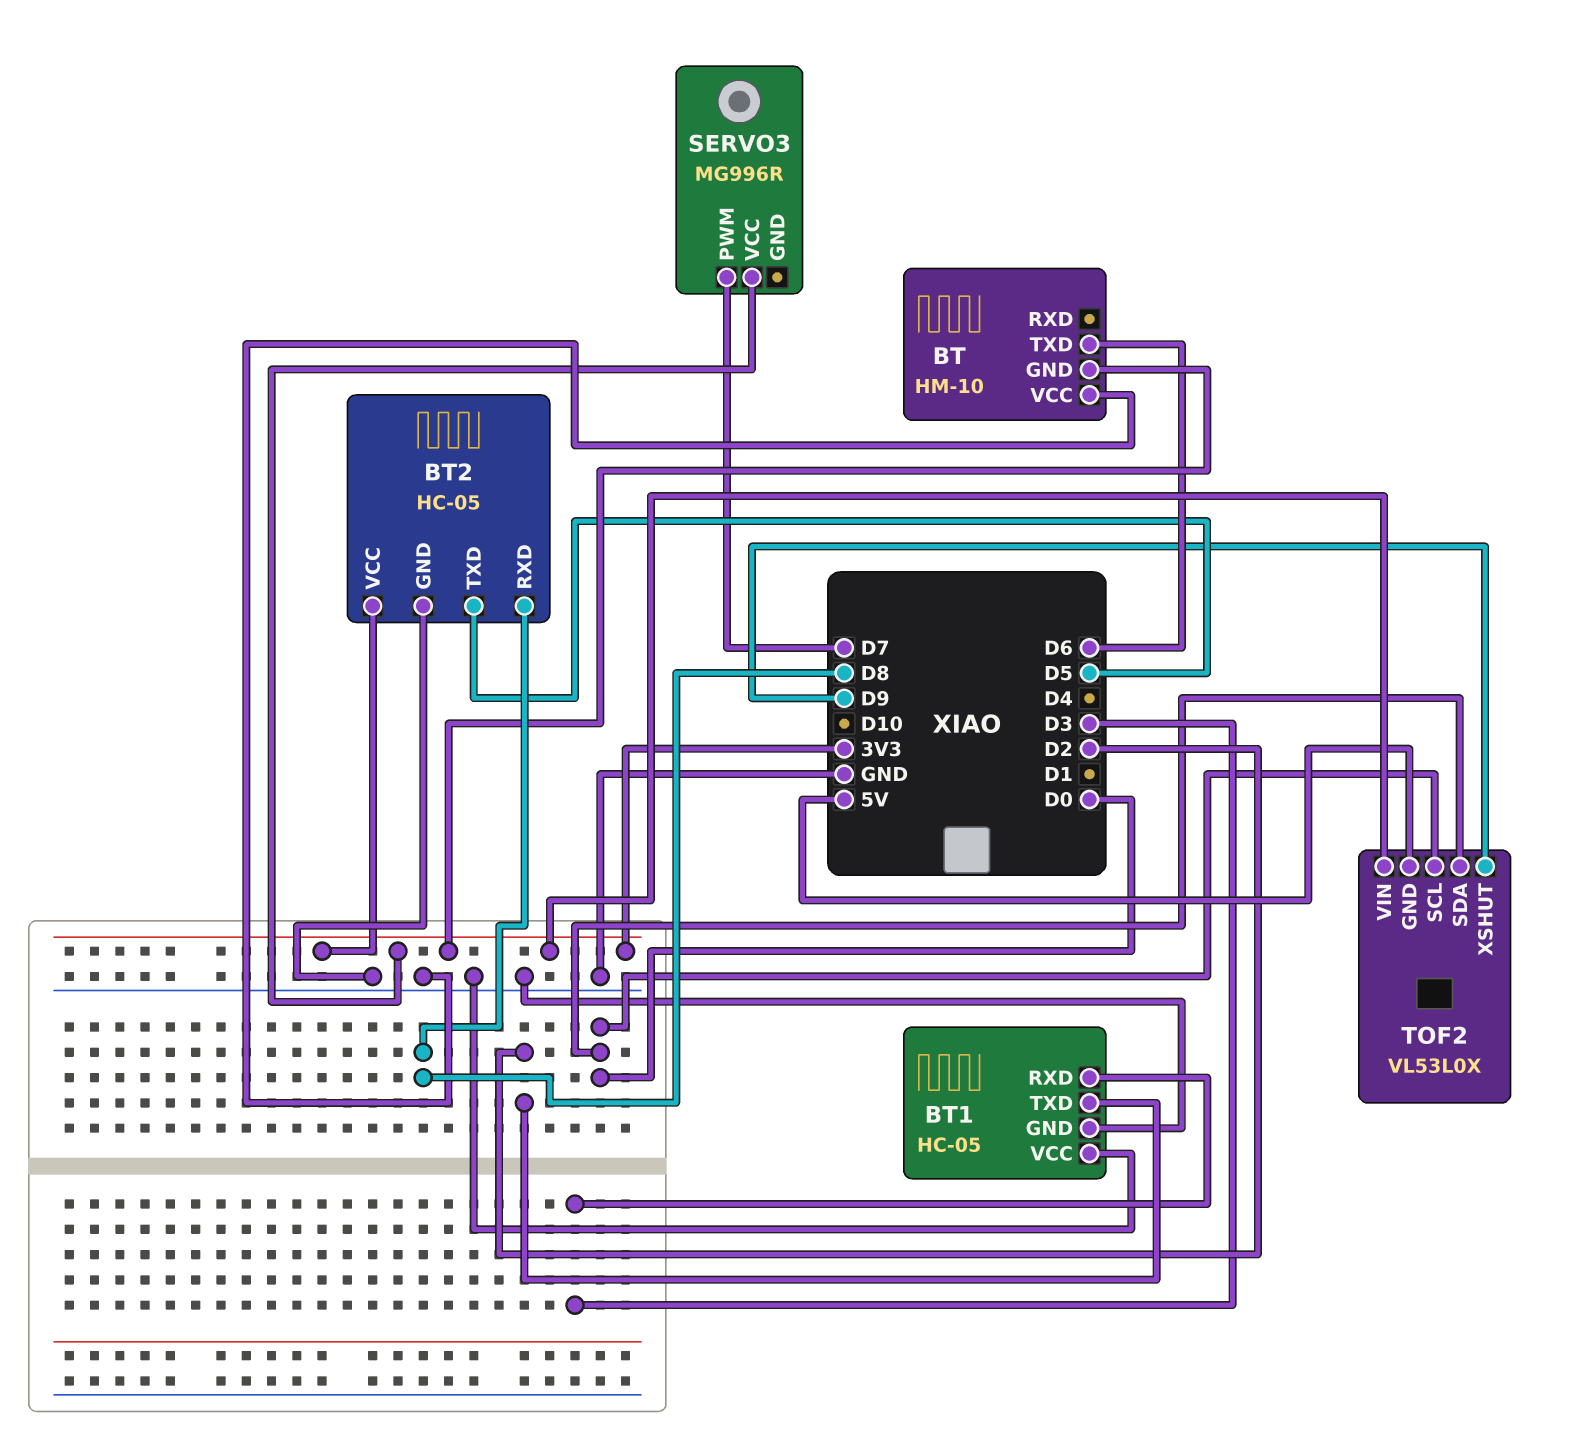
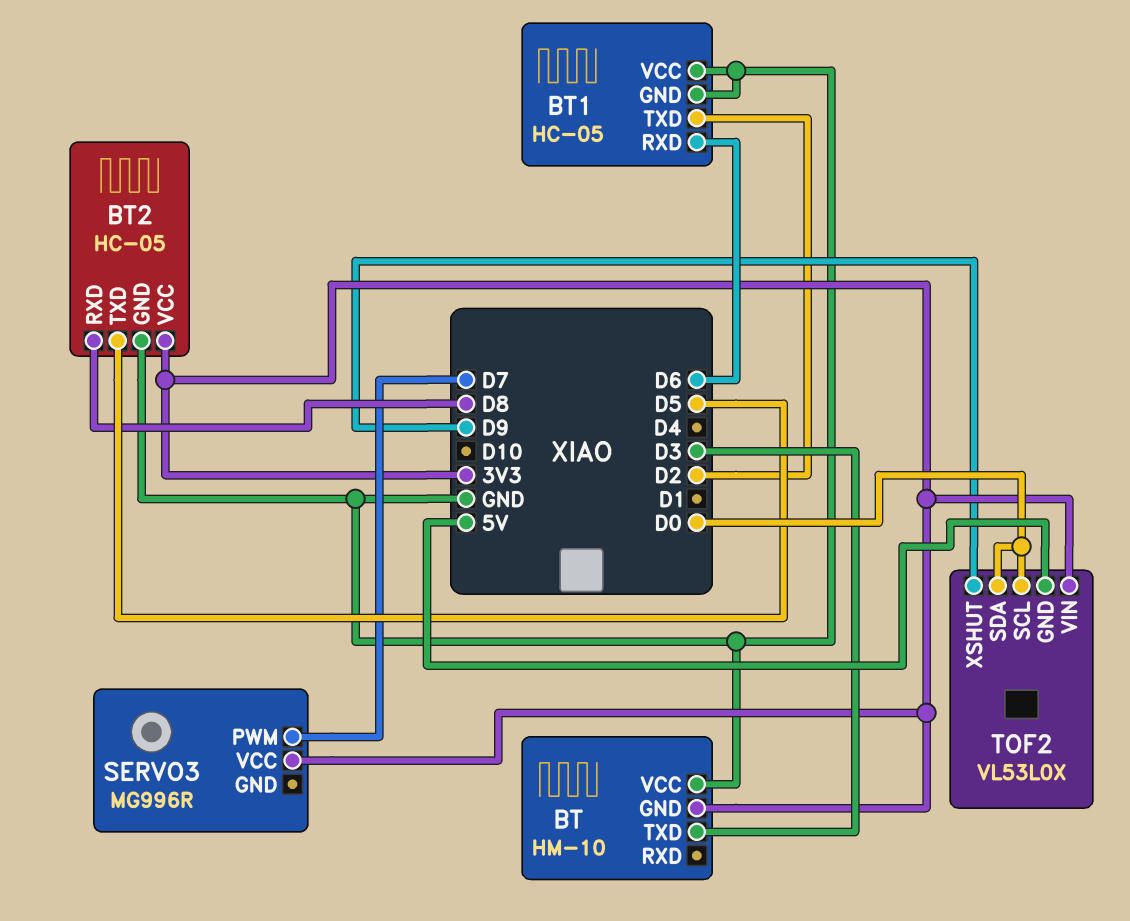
BT pin TXD: D6 -> D3
BT1 pin RXD: D3 -> D6

